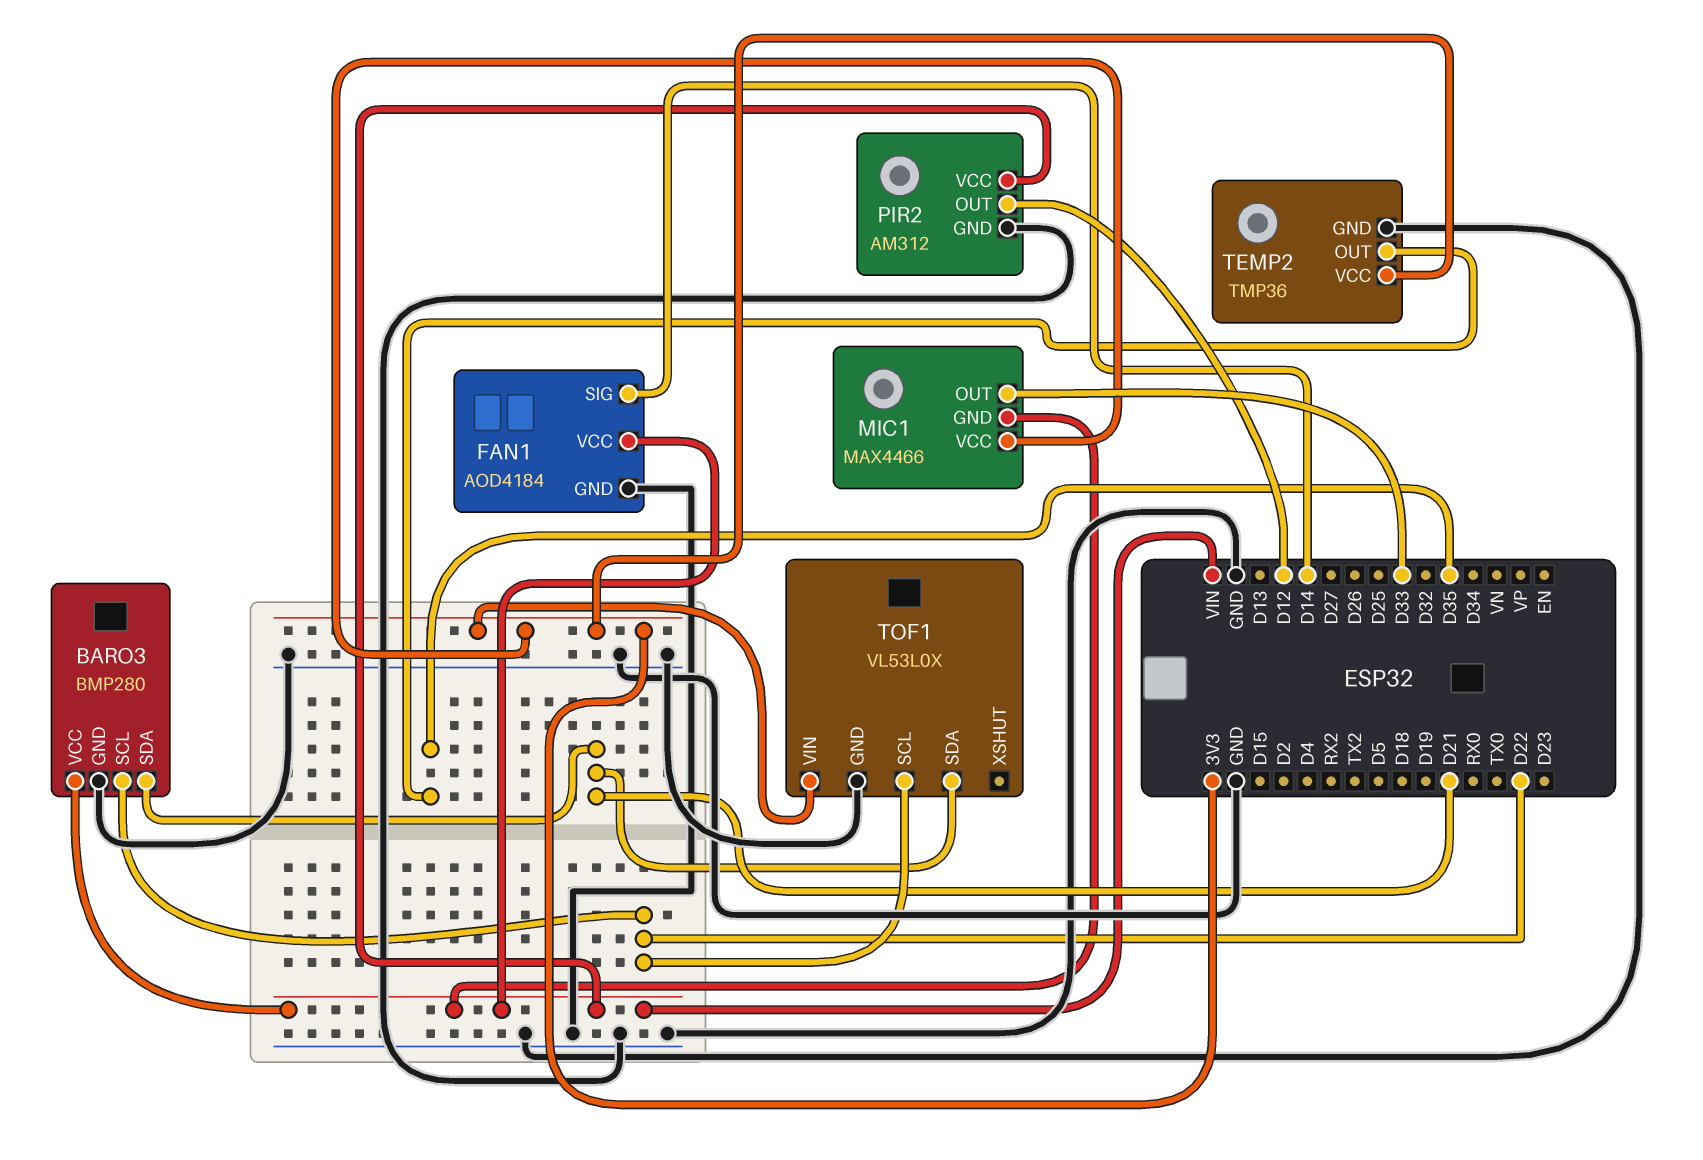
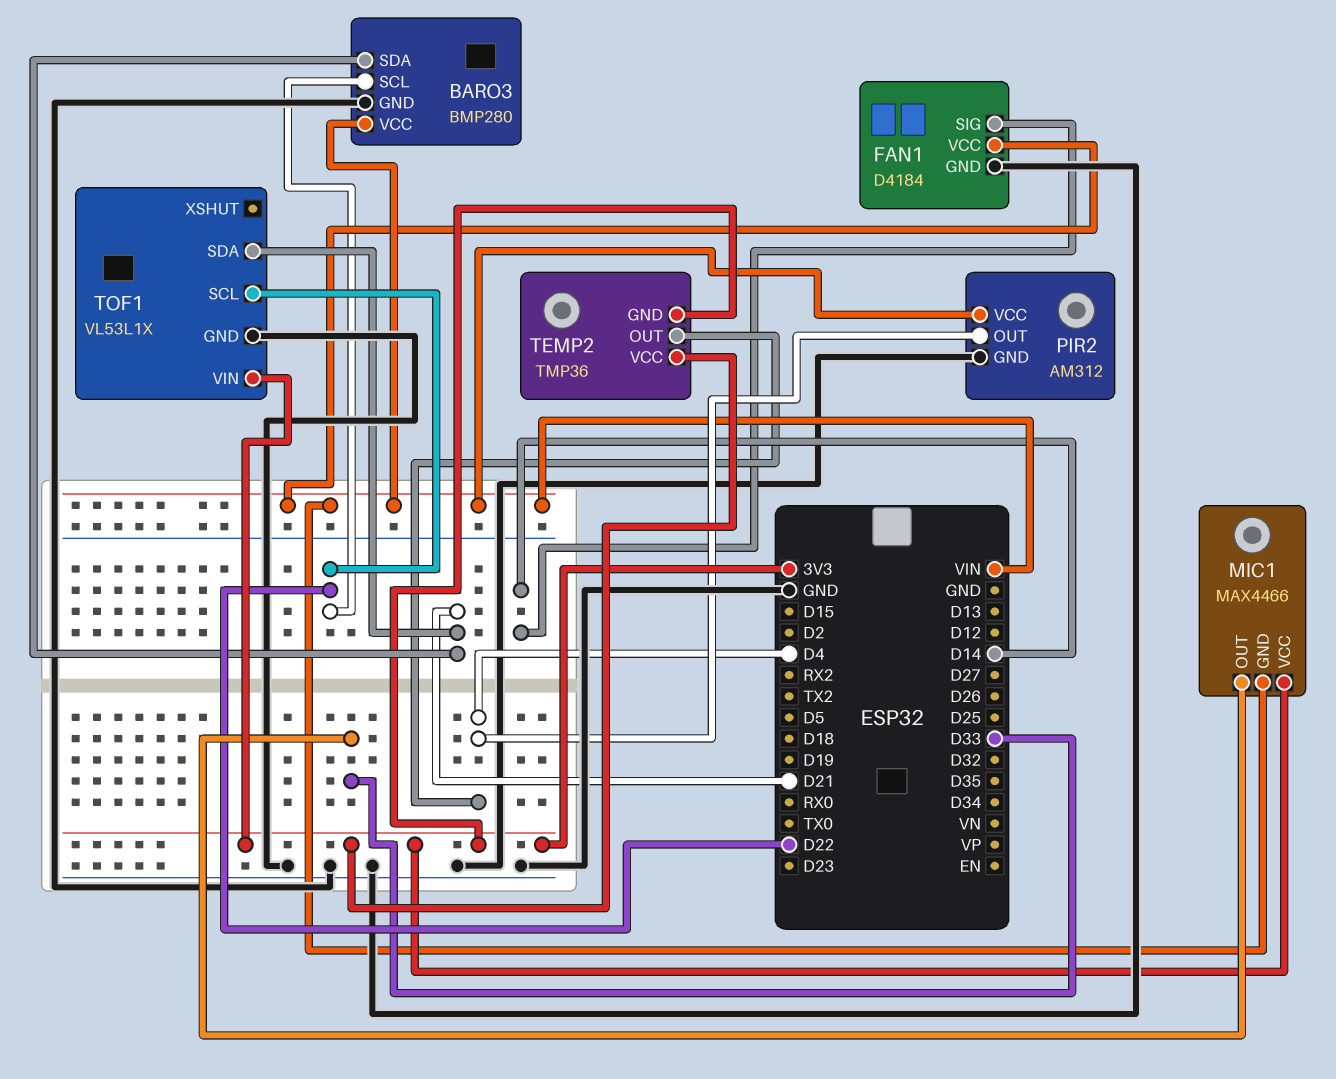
FAN1: AOD4184 -> D4184
PIR2 pin OUT: D12 -> D4
TEMP2 pin GND: GND -> 3V3
TEMP2 pin OUT: D35 -> D4
TOF1: VL53L0X -> VL53L1X

